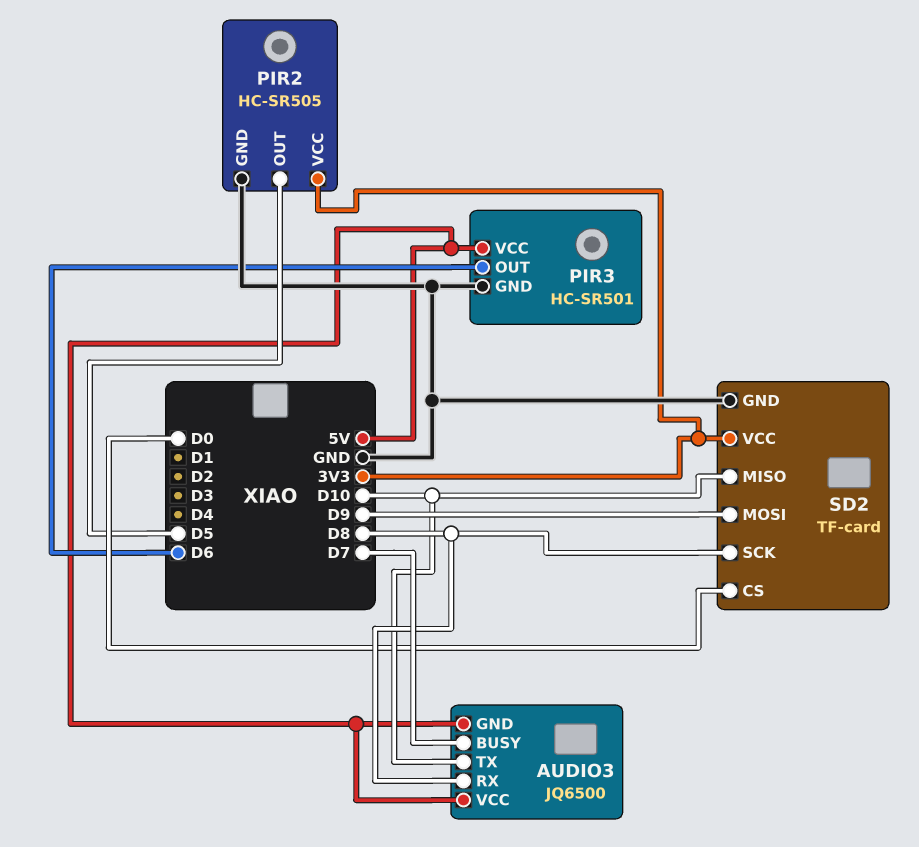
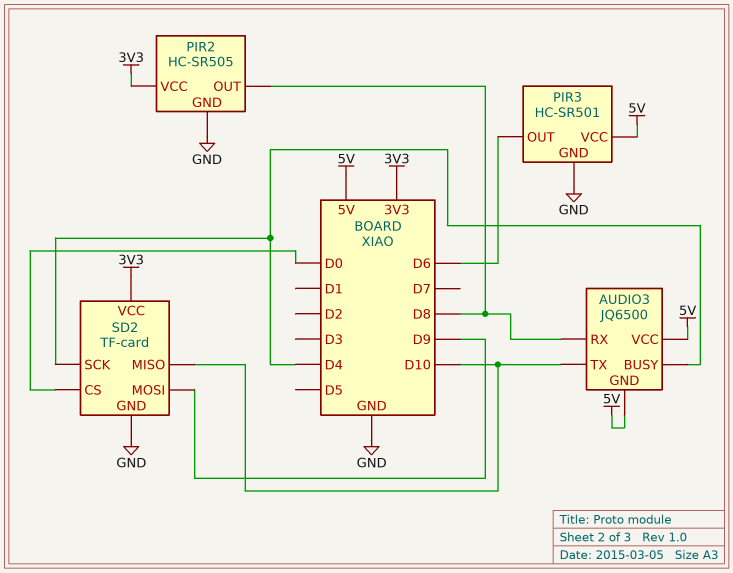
AUDIO3 pin BUSY: D7 -> D4
PIR2 pin OUT: D5 -> D8
SD2 pin SCK: D8 -> D4

